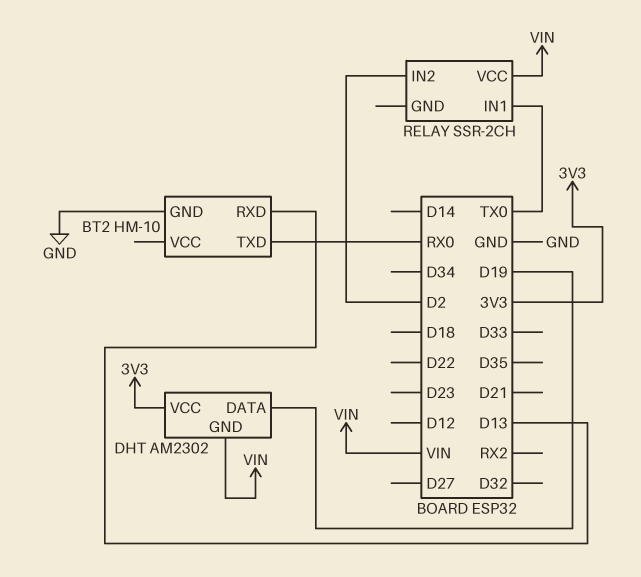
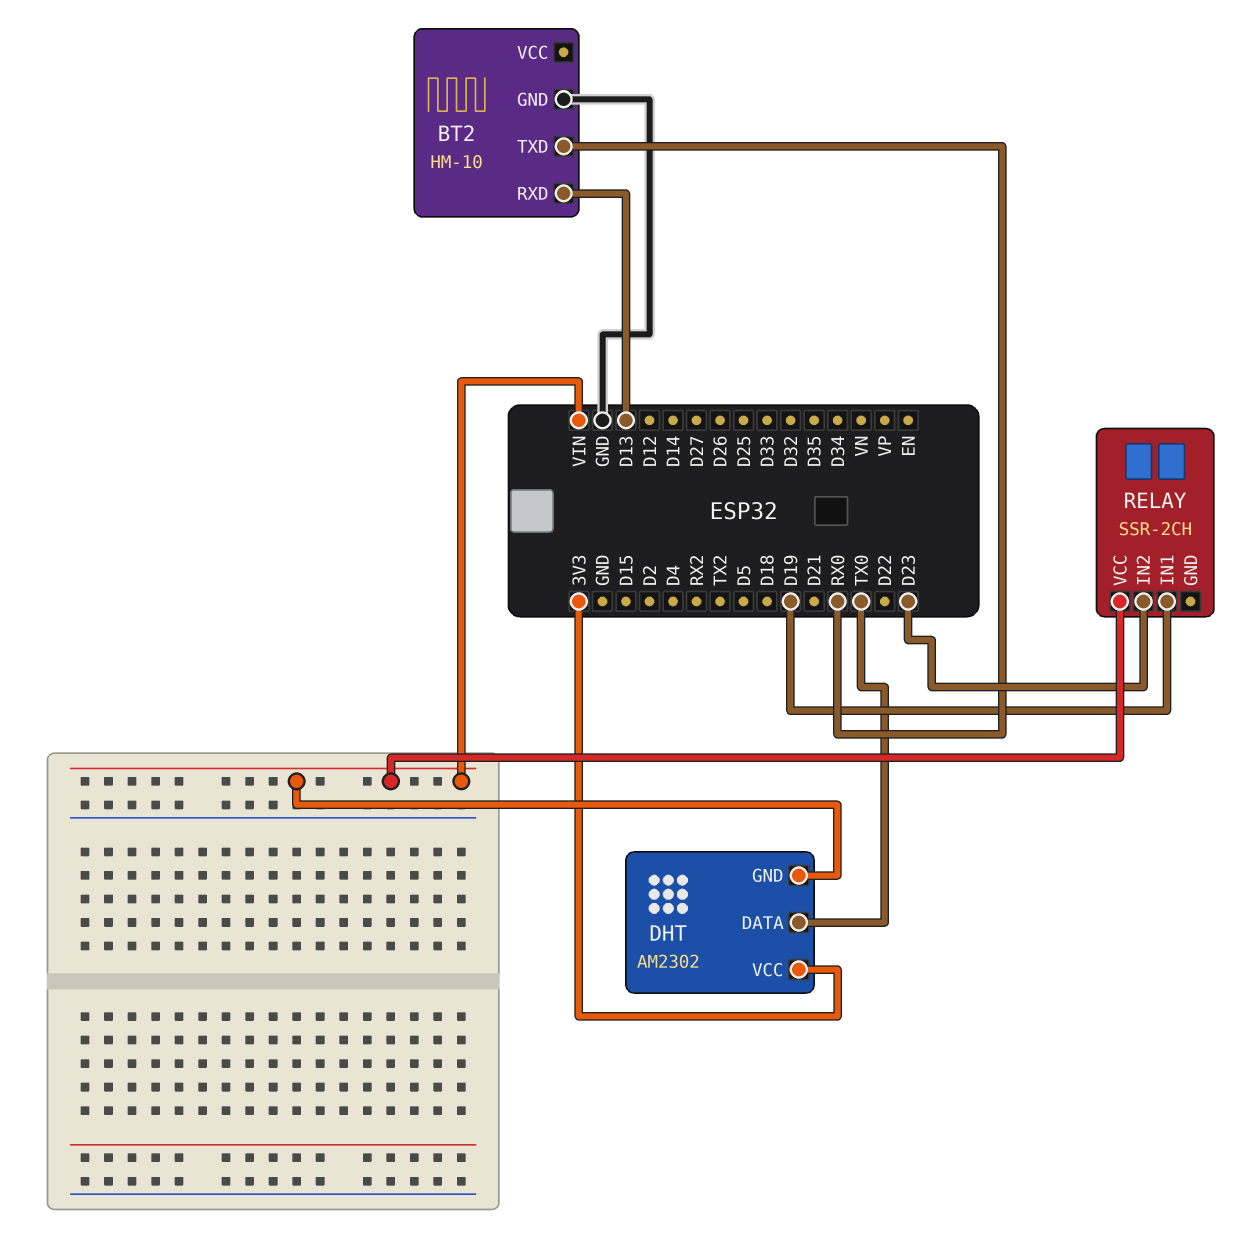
DHT pin DATA: D19 -> TX0
RELAY pin IN1: TX0 -> D19
RELAY pin IN2: D2 -> D23

